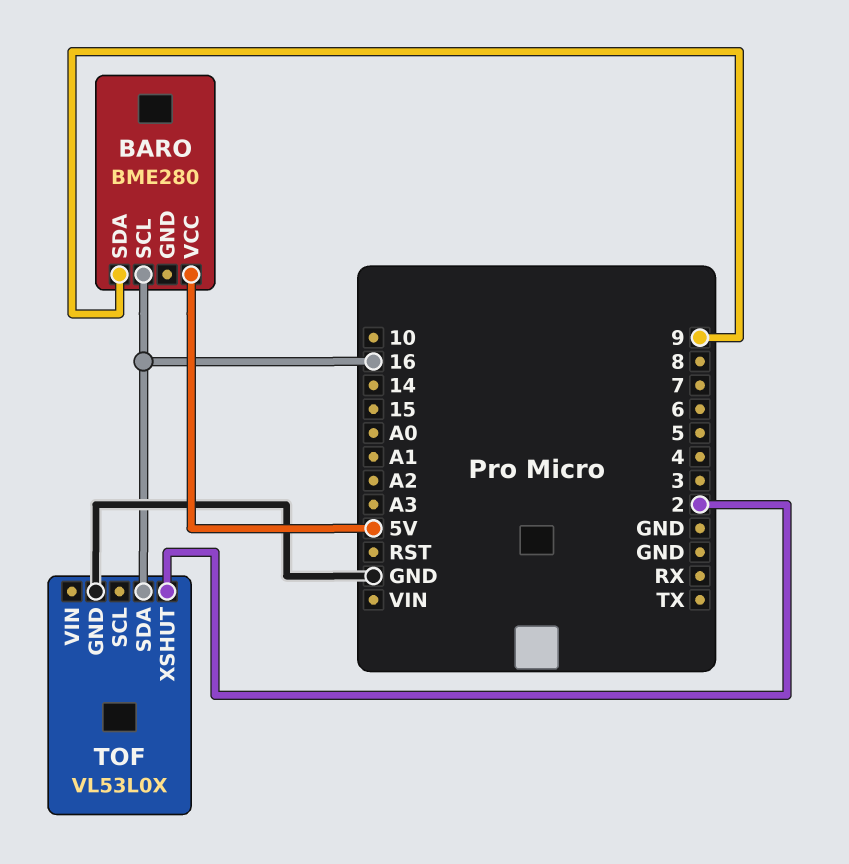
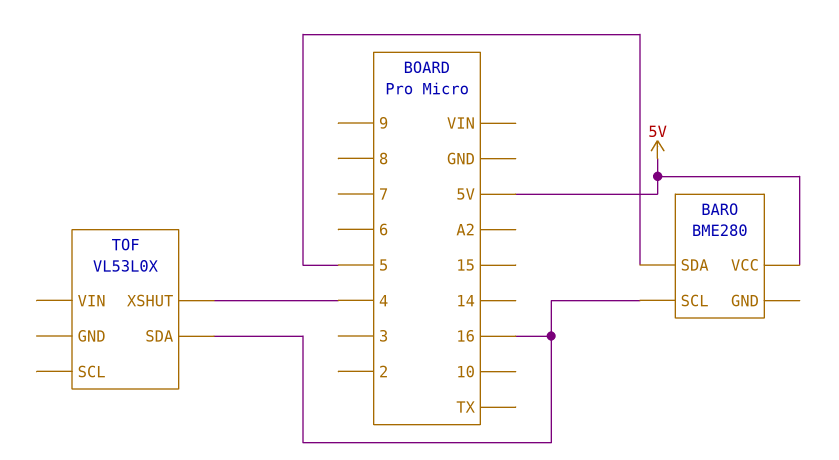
BARO pin SDA: 9 -> 5
TOF pin GND: GND -> none
TOF pin XSHUT: 2 -> 4

